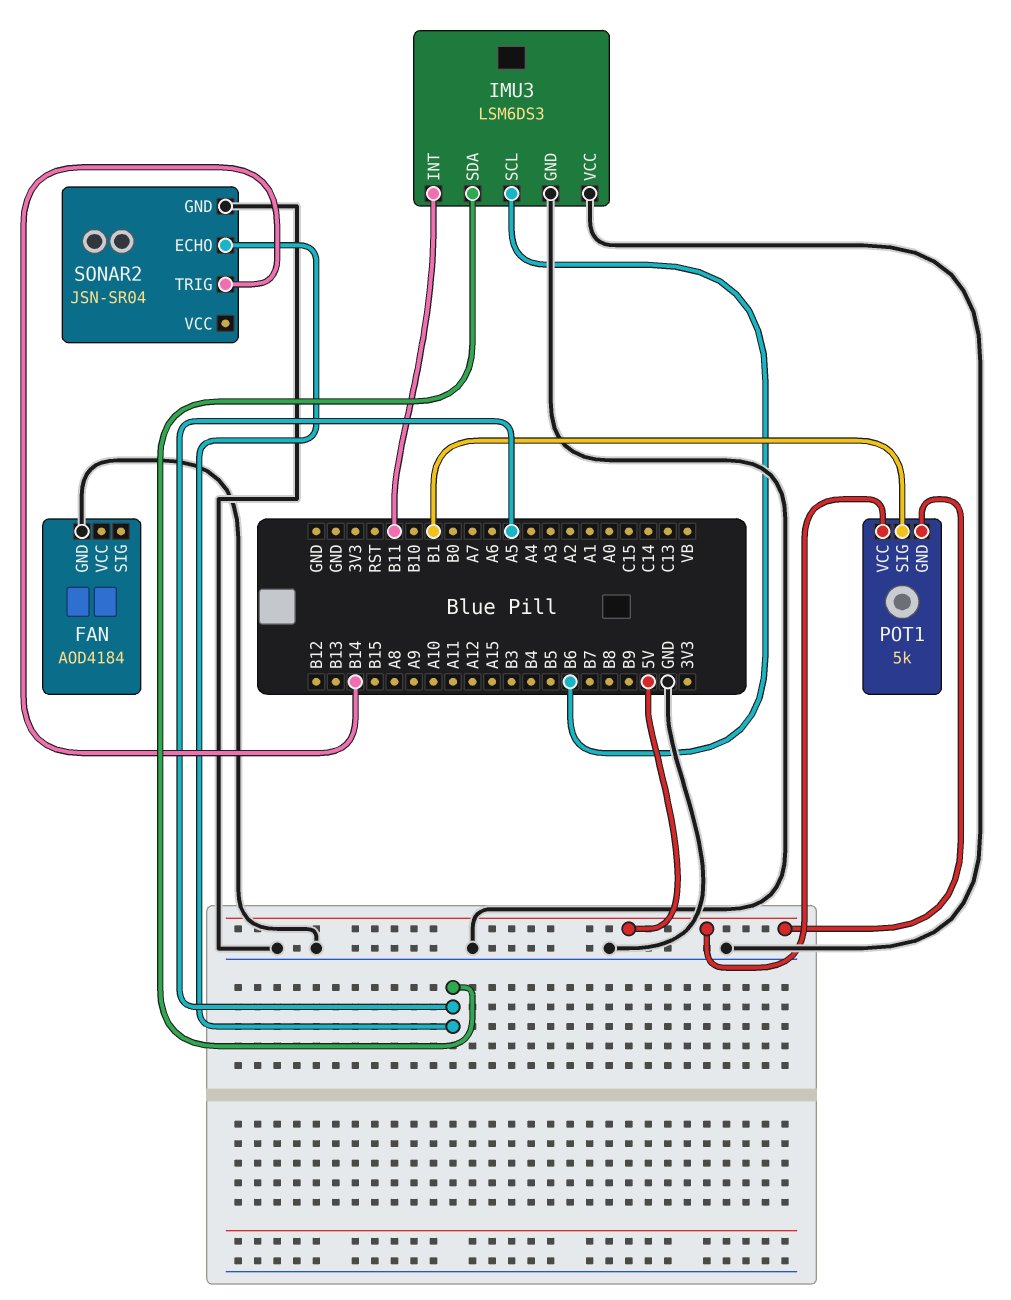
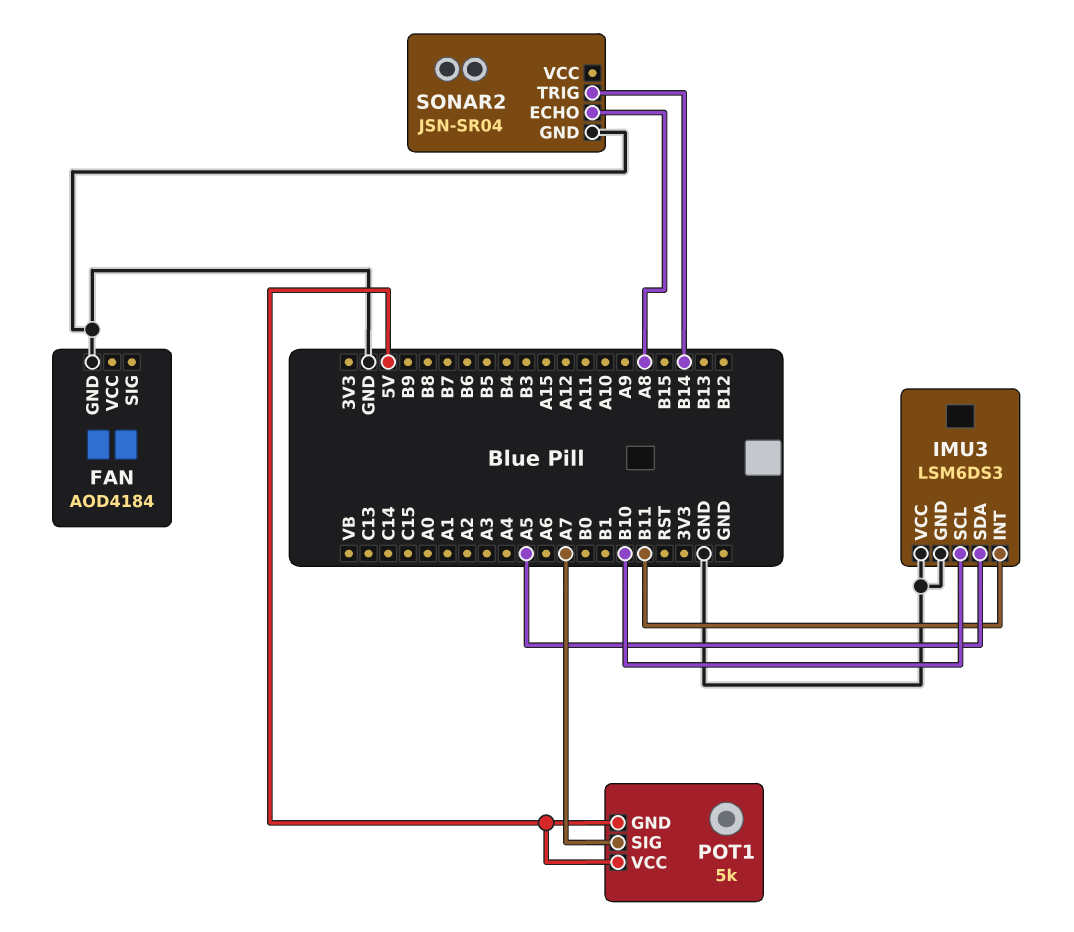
IMU3 pin SCL: B6 -> B10
POT1 pin SIG: B1 -> A7
SONAR2 pin ECHO: A5 -> A8

